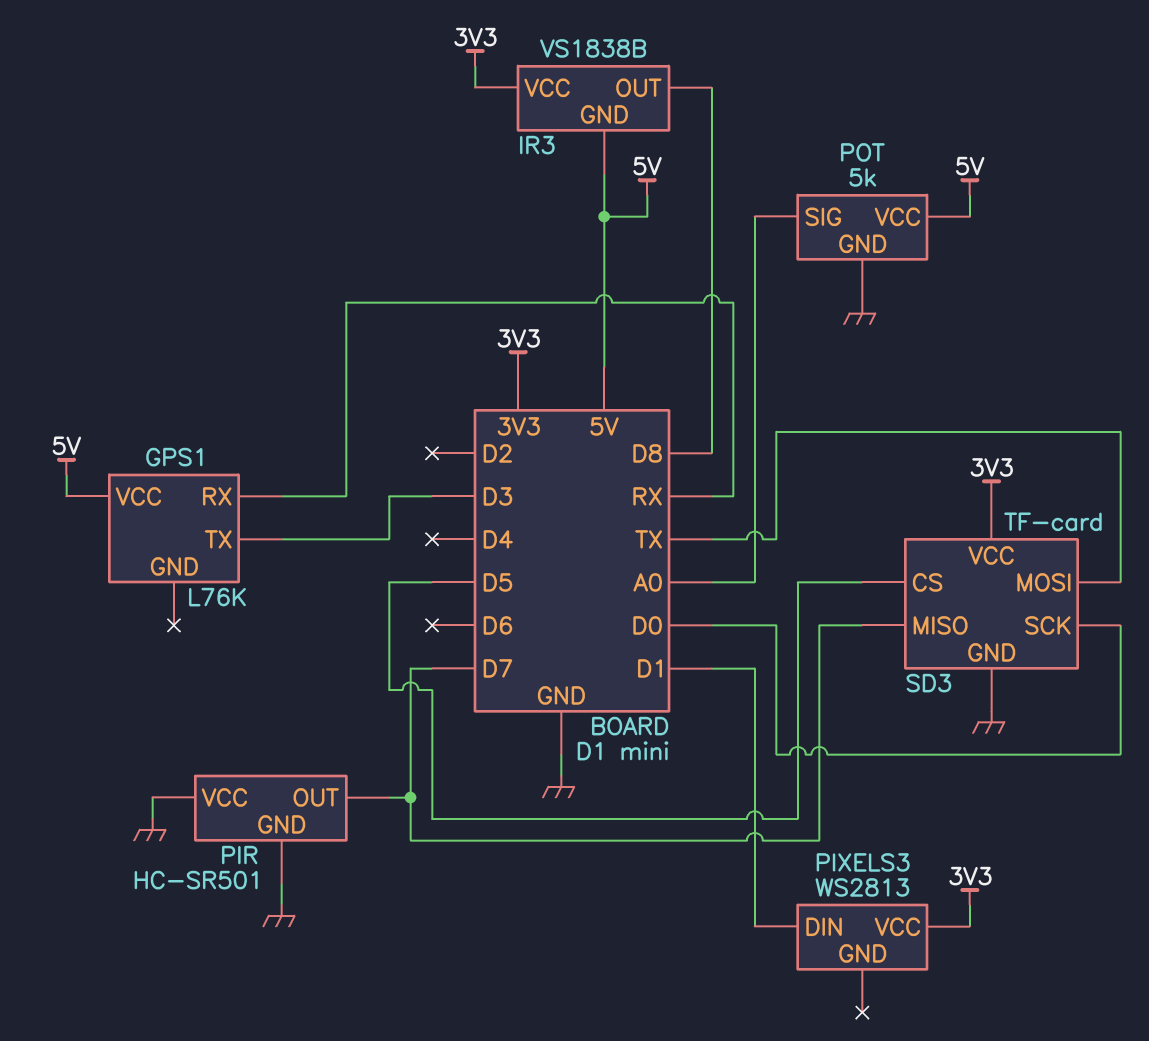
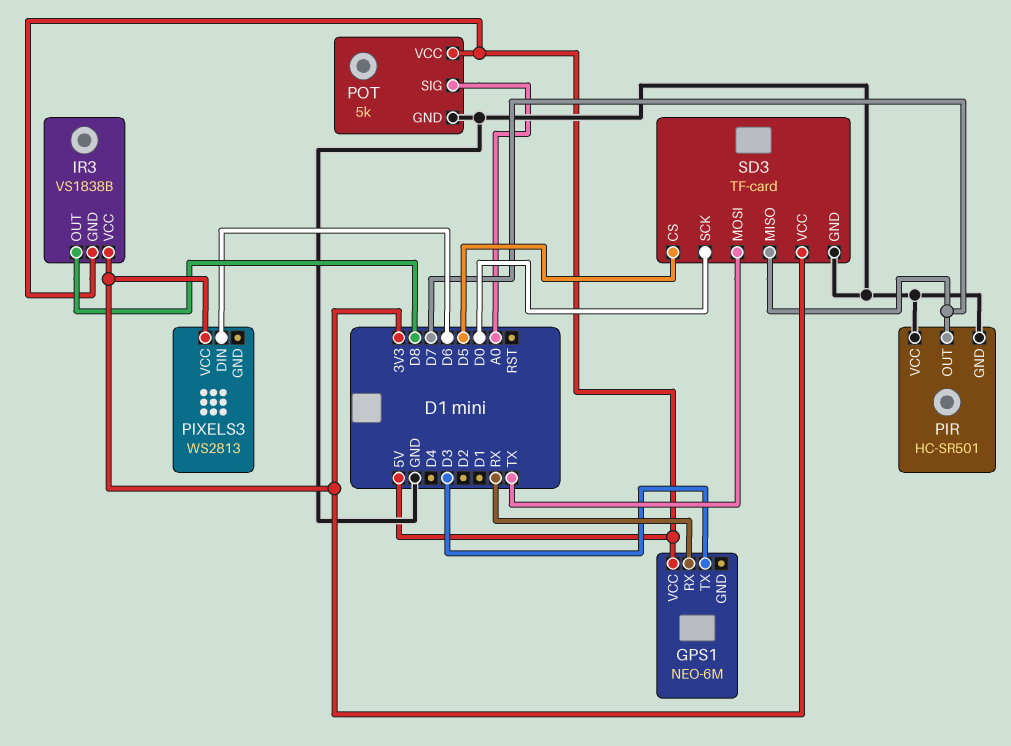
GPS1: L76K -> NEO-6M
PIXELS3 pin DIN: D1 -> D6

